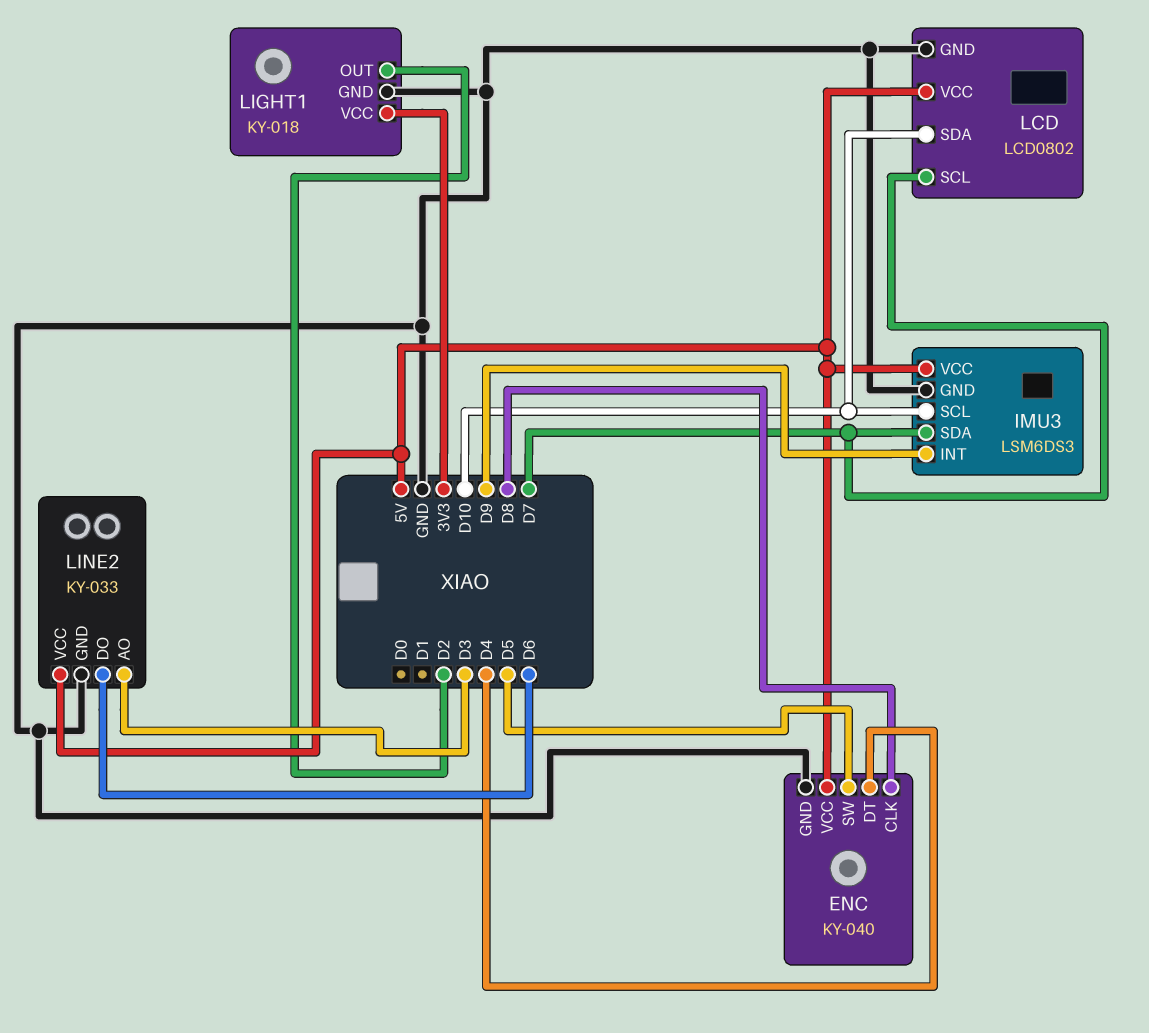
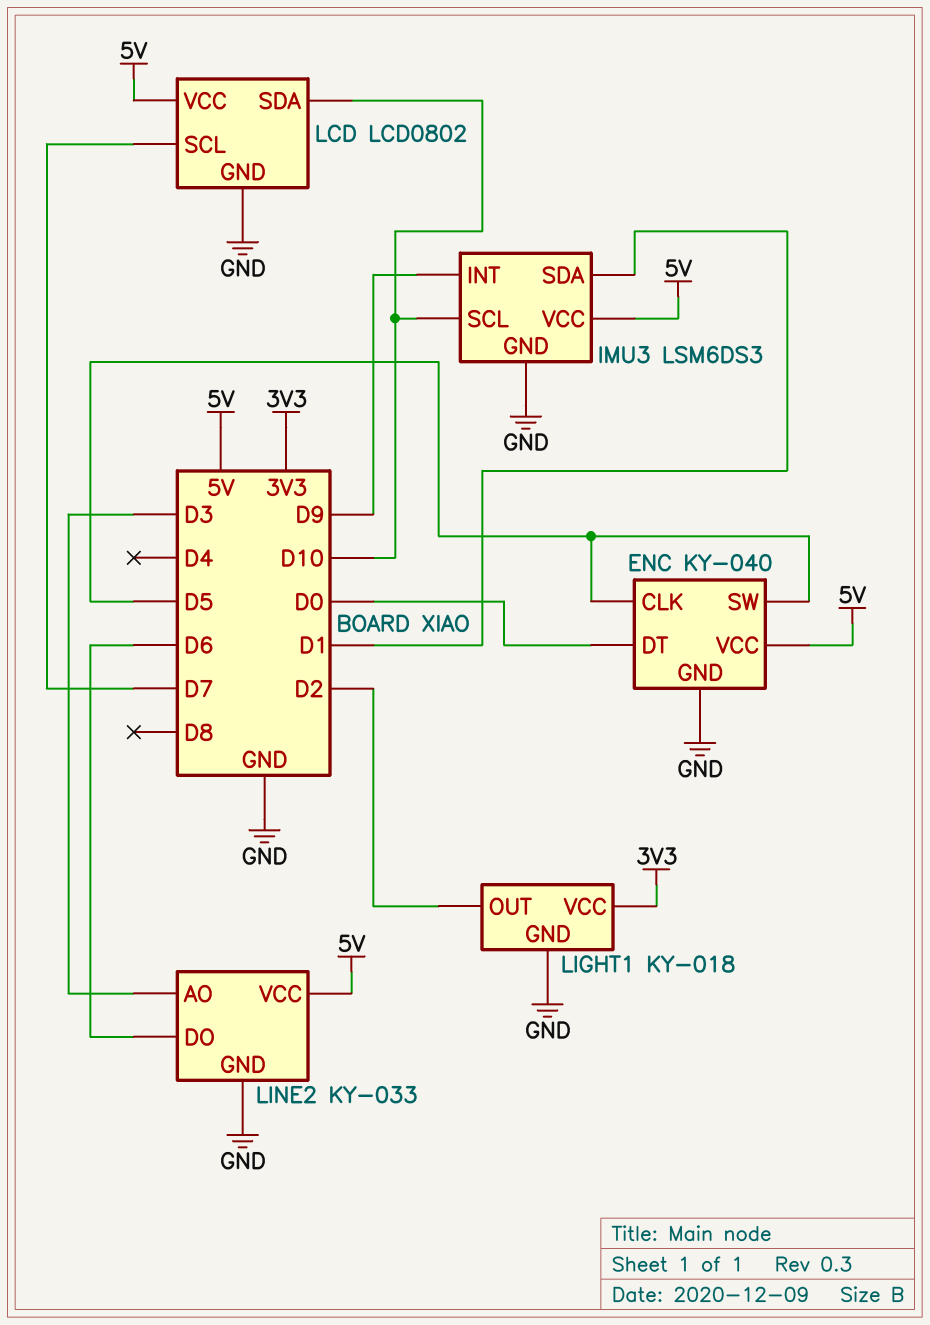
ENC pin CLK: D8 -> D5
ENC pin DT: D4 -> D0
IMU3 pin SDA: D7 -> D1

